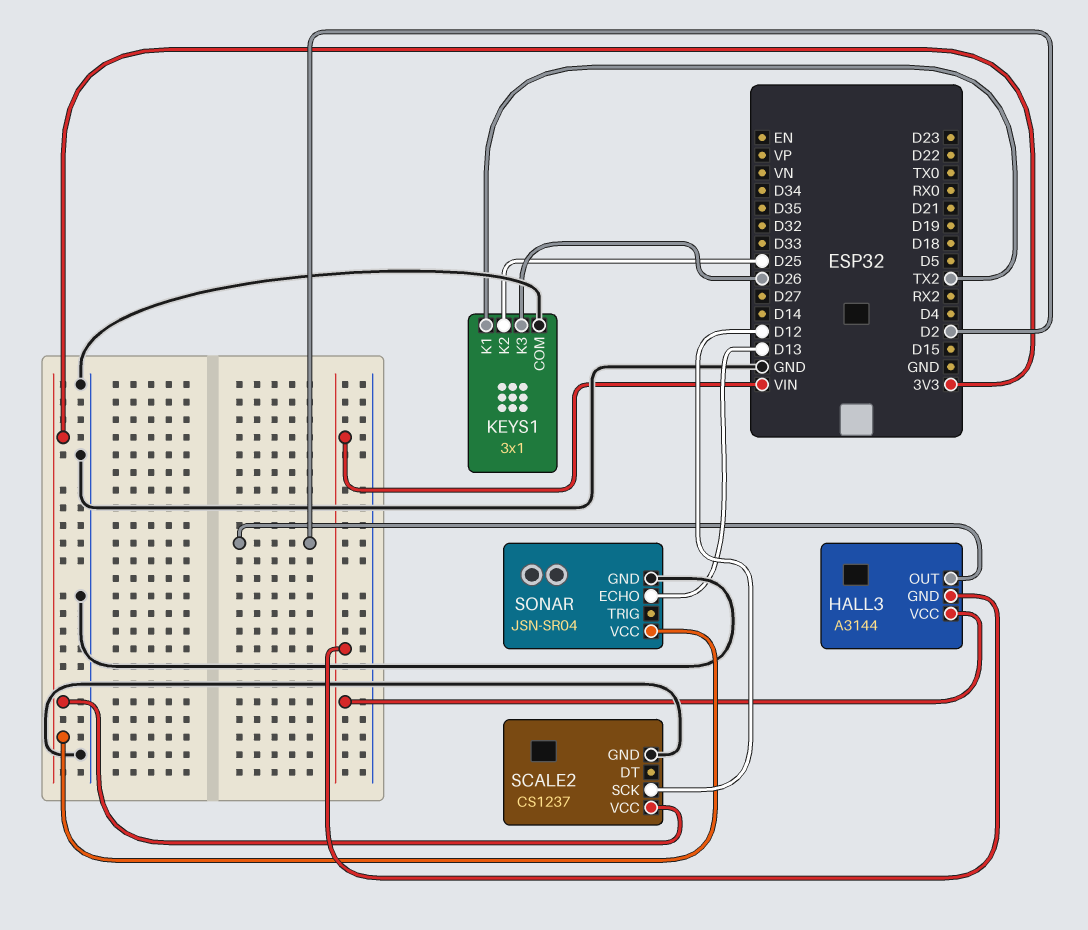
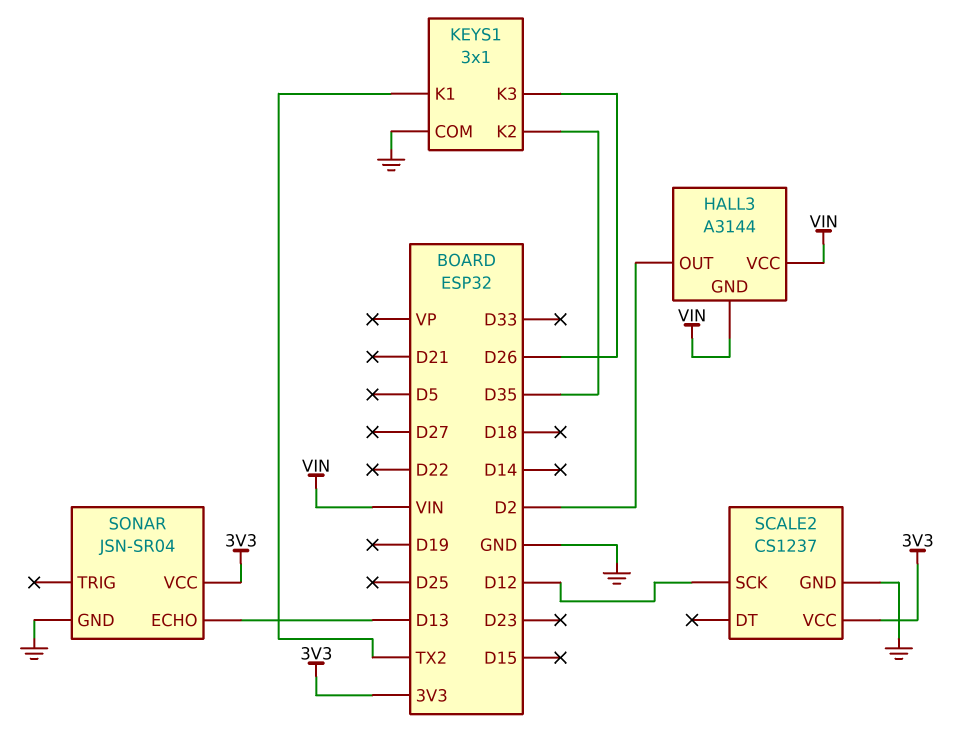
KEYS1 pin K2: D25 -> D35

